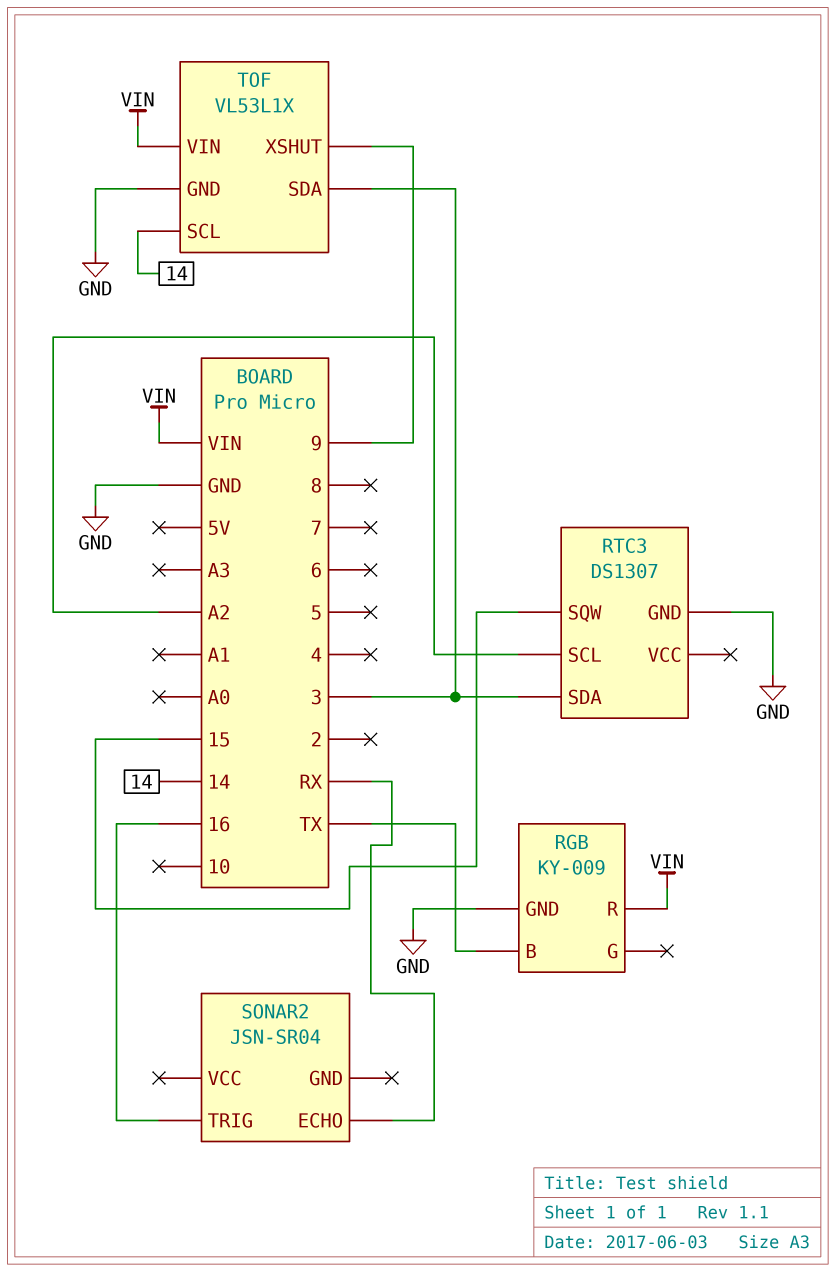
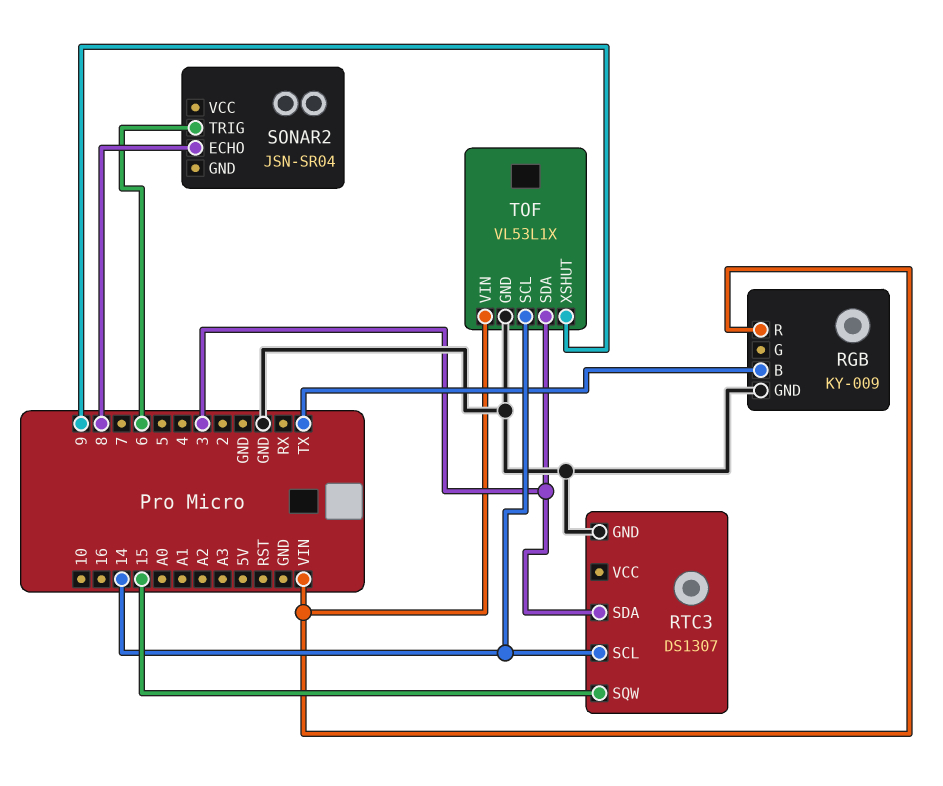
RTC3 pin SCL: A2 -> 14
SONAR2 pin ECHO: RX -> 8
SONAR2 pin TRIG: 16 -> 6

